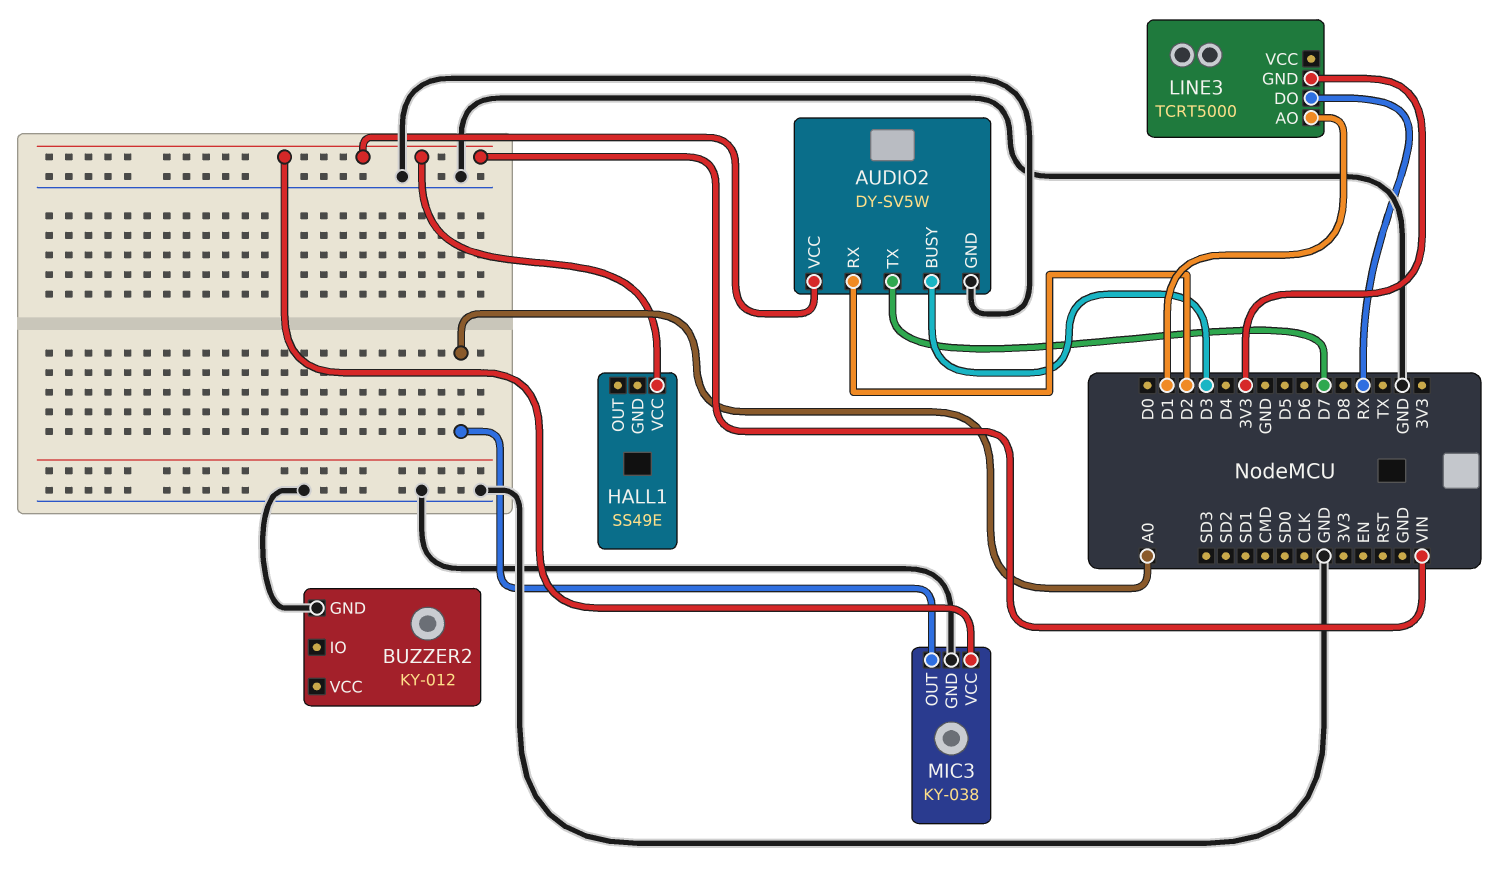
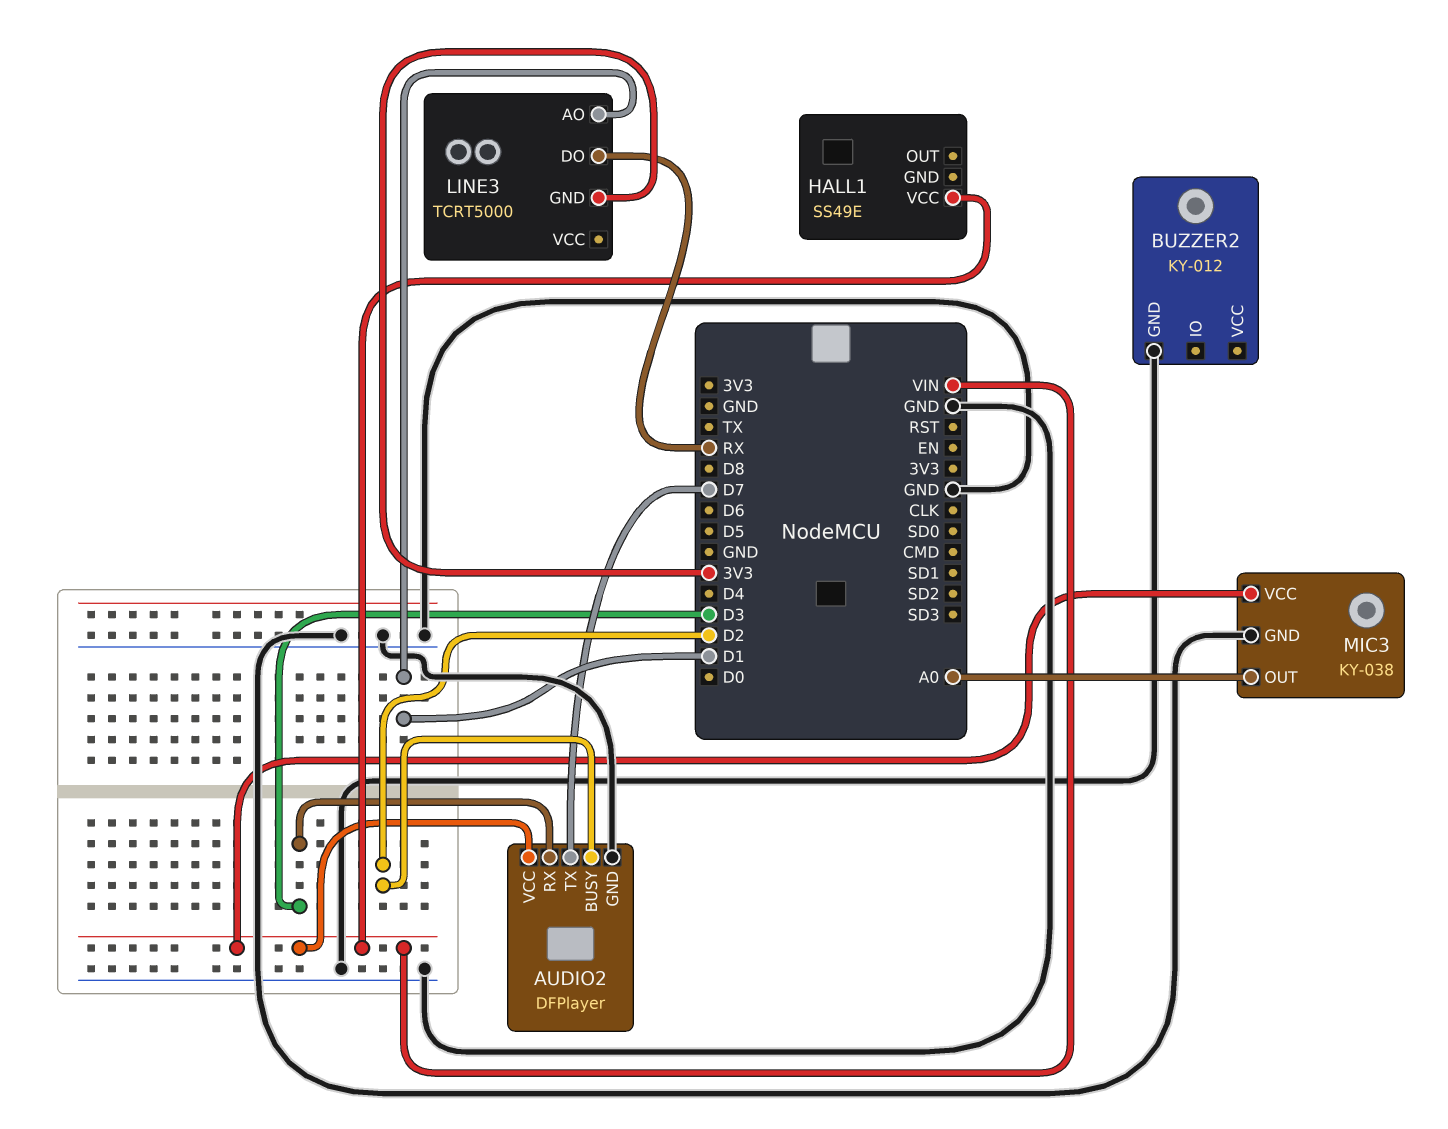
AUDIO2: DY-SV5W -> DFPlayer
AUDIO2 pin BUSY: D3 -> D2
AUDIO2 pin RX: D2 -> D3

